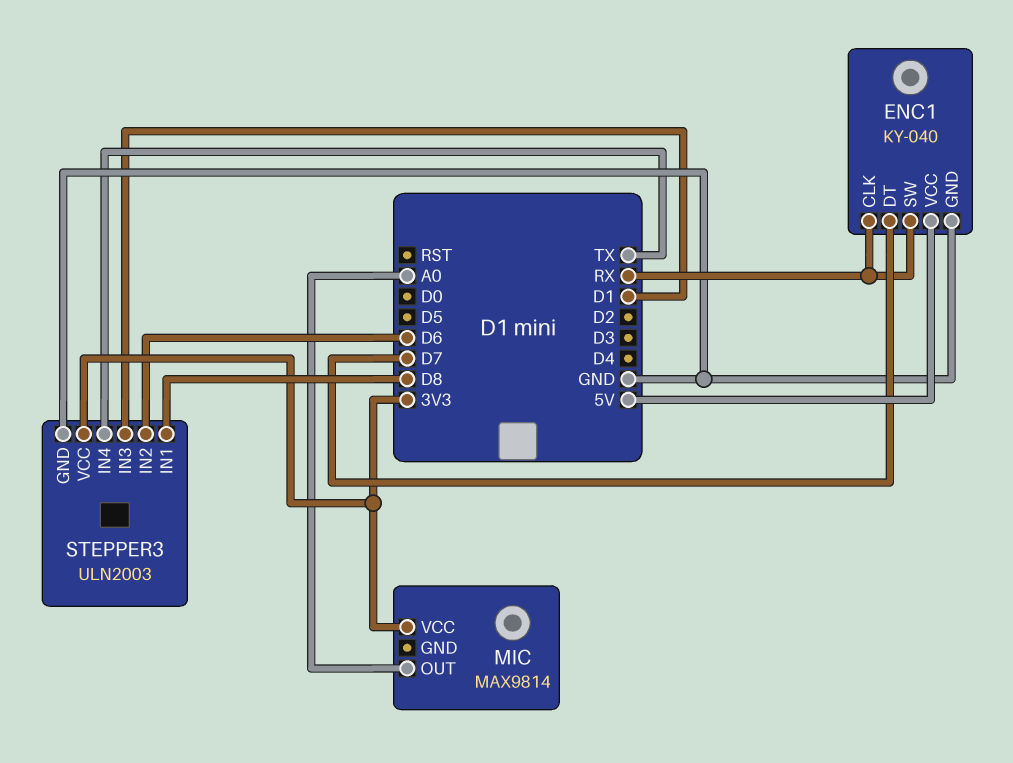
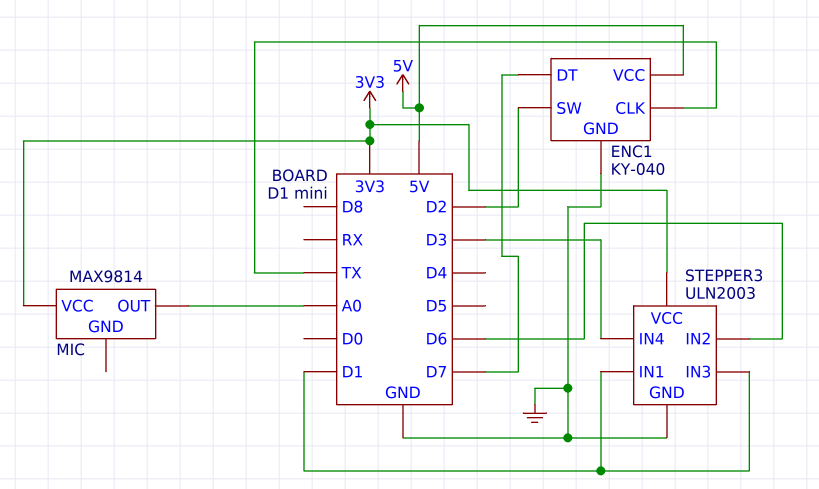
ENC1 pin CLK: RX -> TX
ENC1 pin SW: RX -> D2
STEPPER3 pin IN1: D8 -> D1
STEPPER3 pin IN4: TX -> D3

